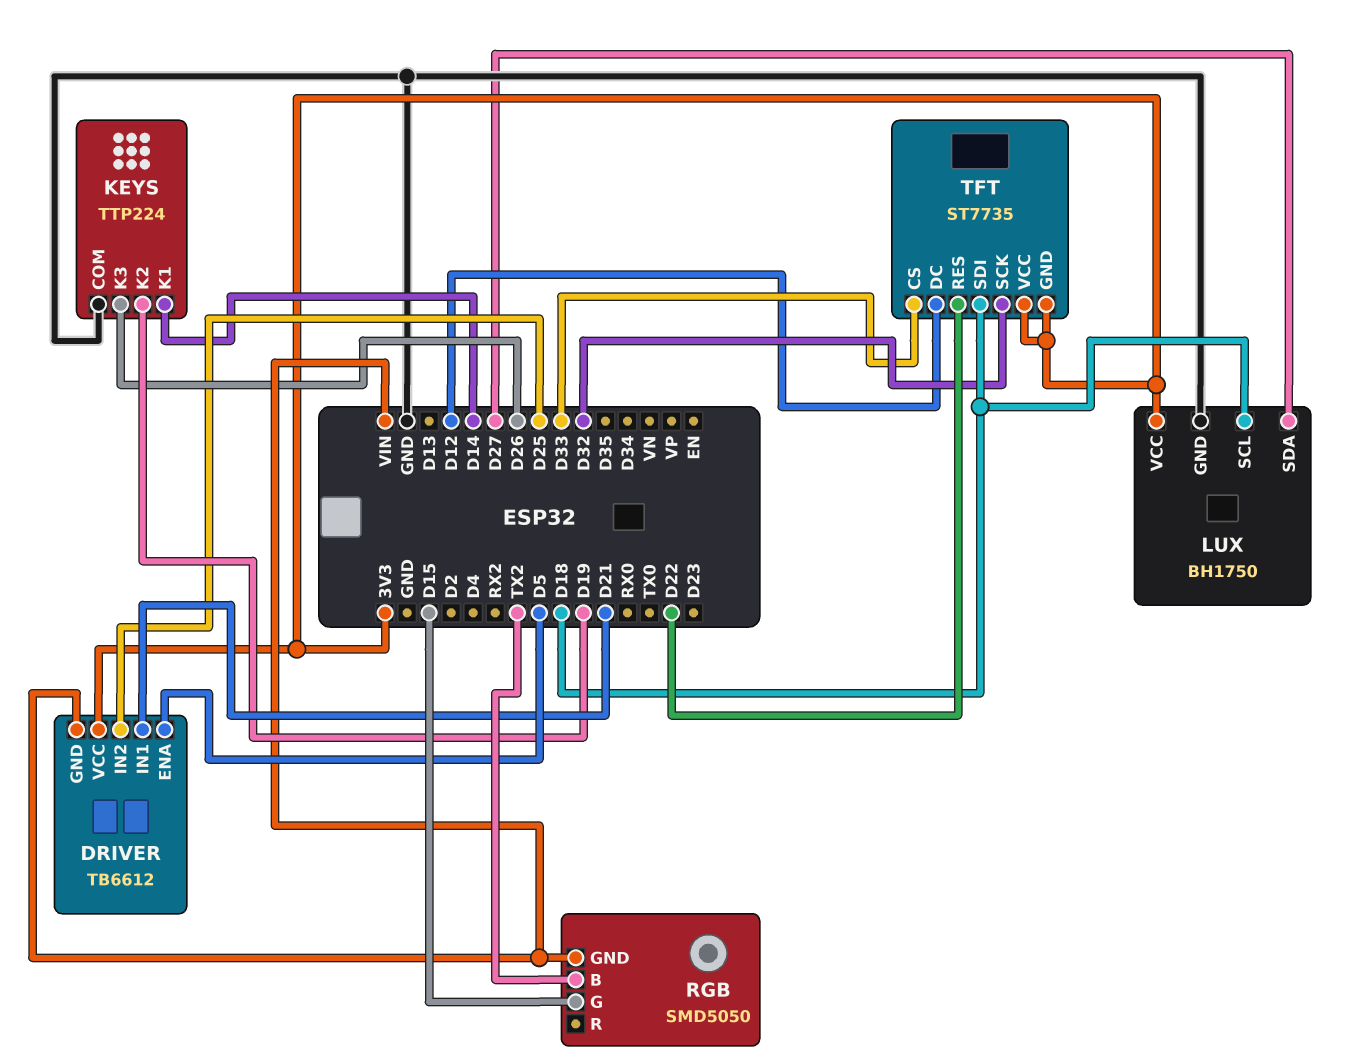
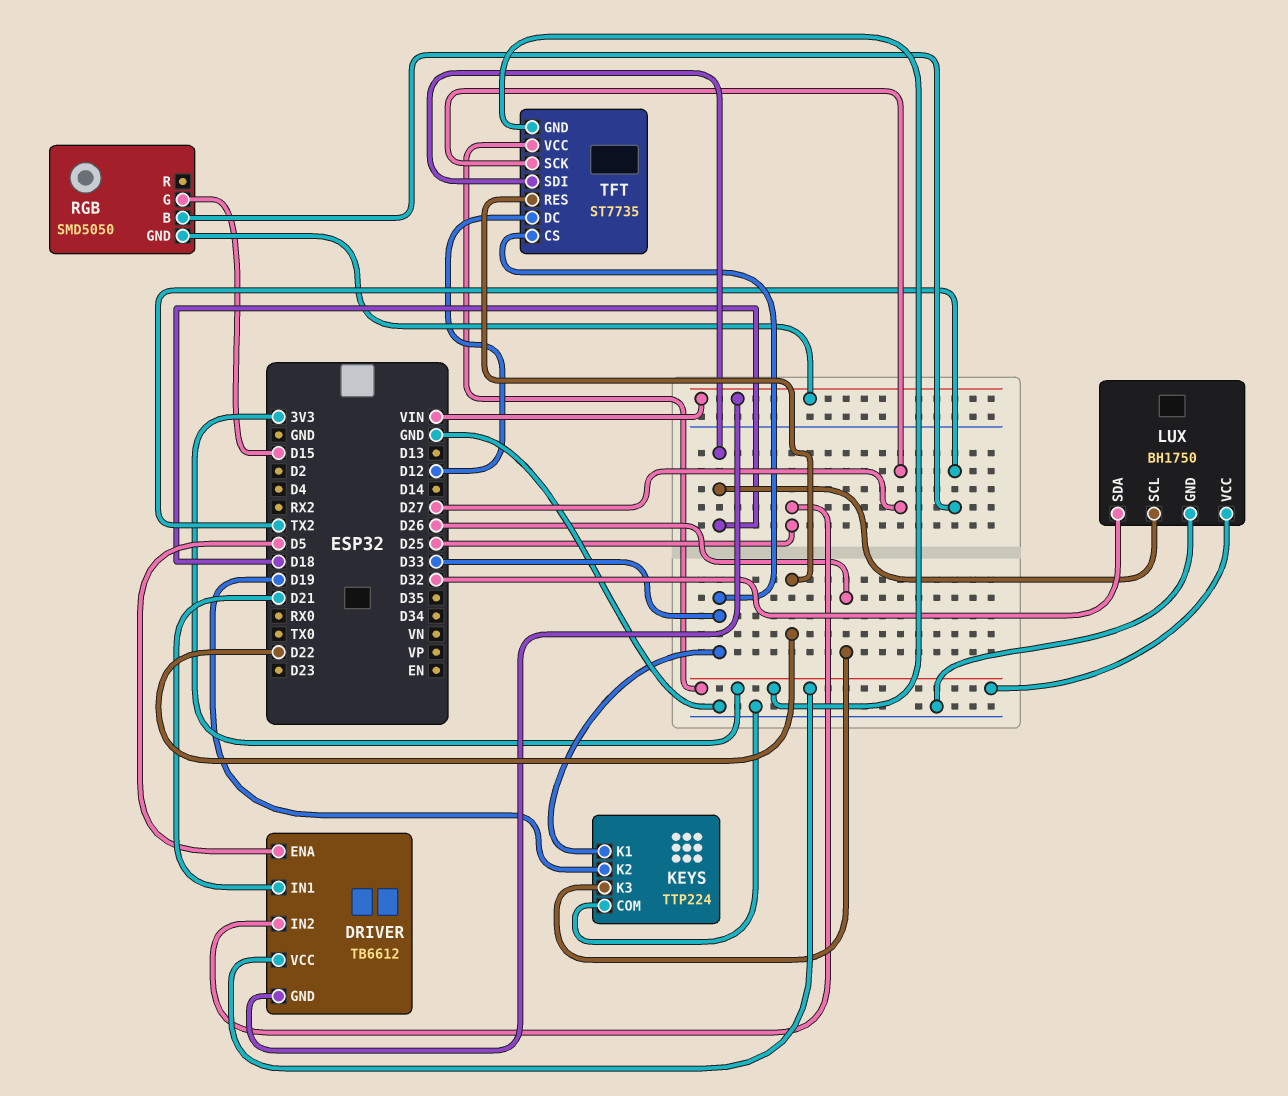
KEYS pin K1: D14 -> D33
LUX pin SDA: D27 -> D32
TFT pin SCK: D32 -> D27

